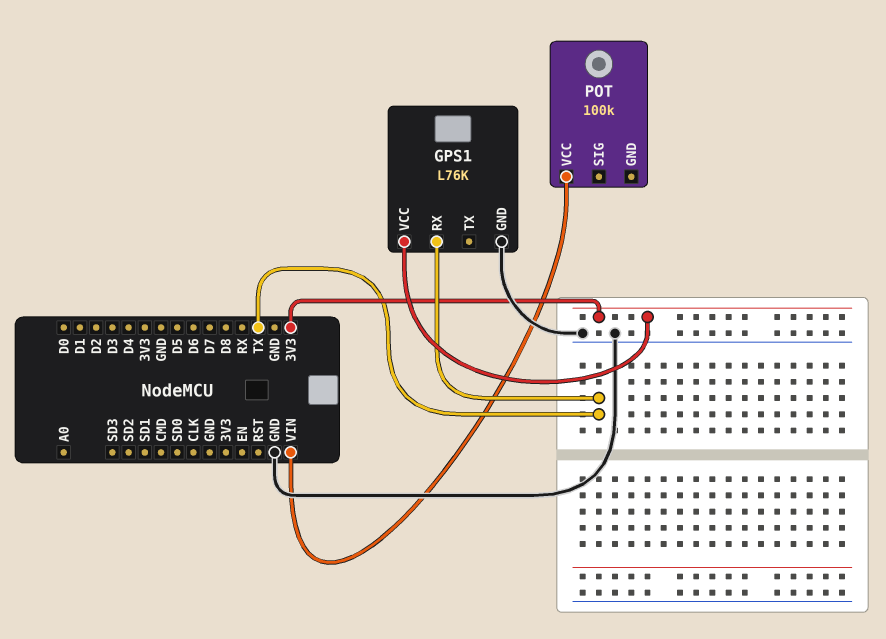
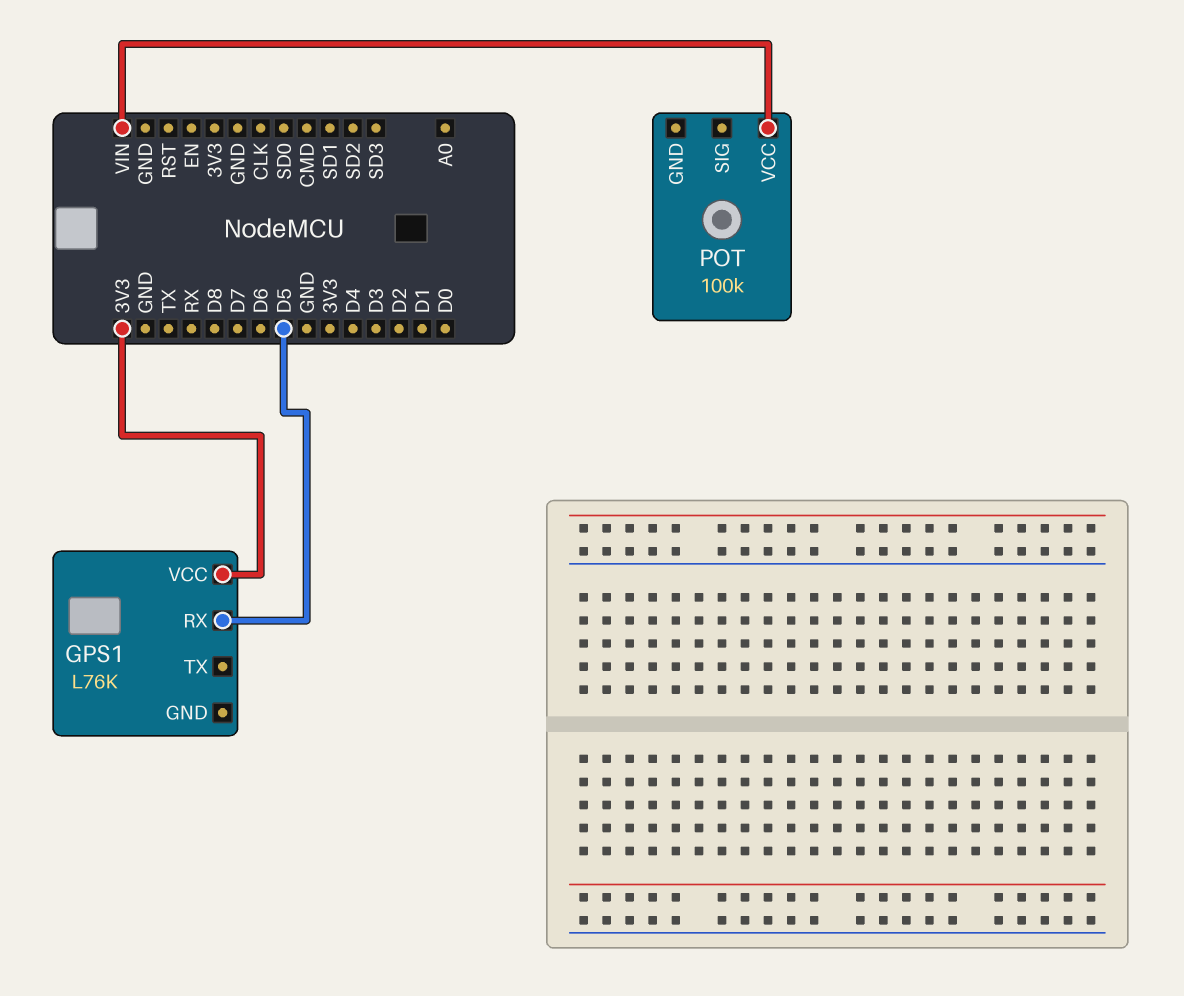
GPS1 pin GND: GND -> none
GPS1 pin RX: TX -> D5

